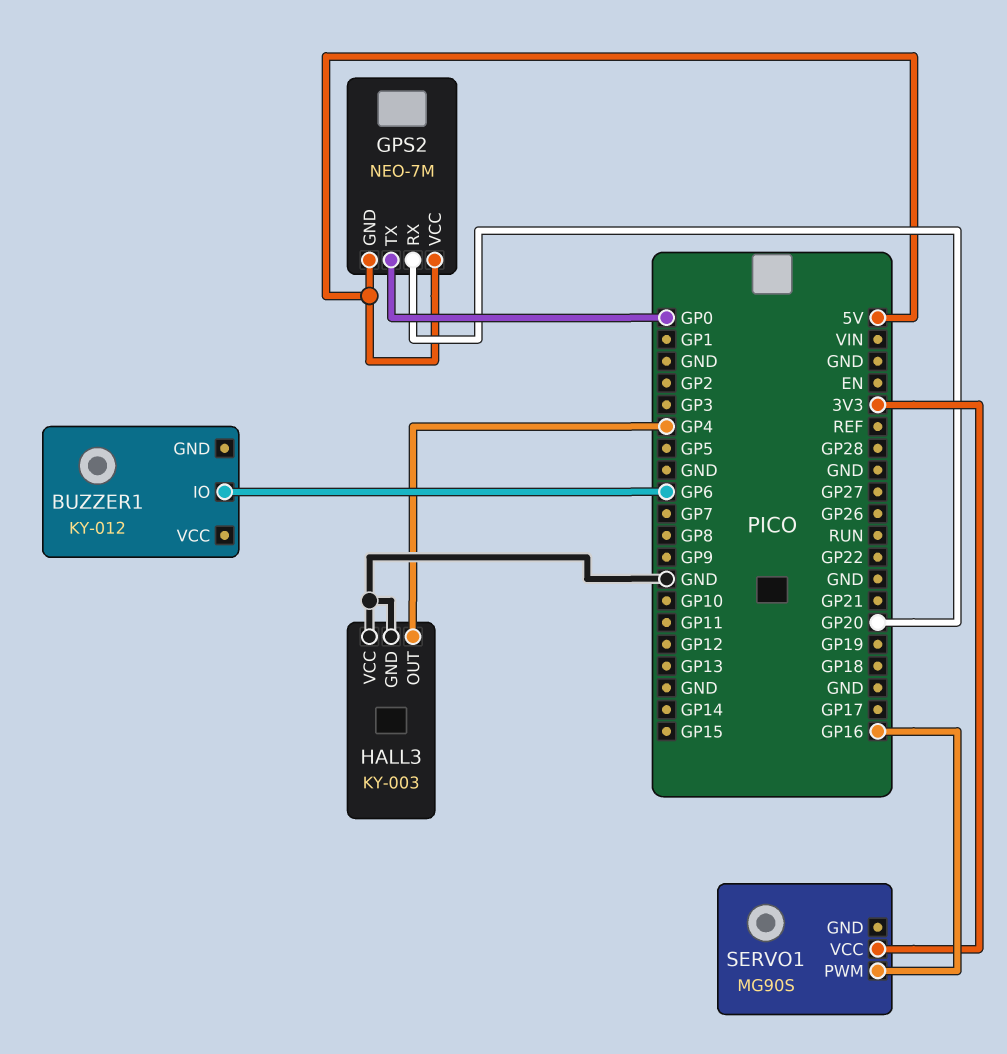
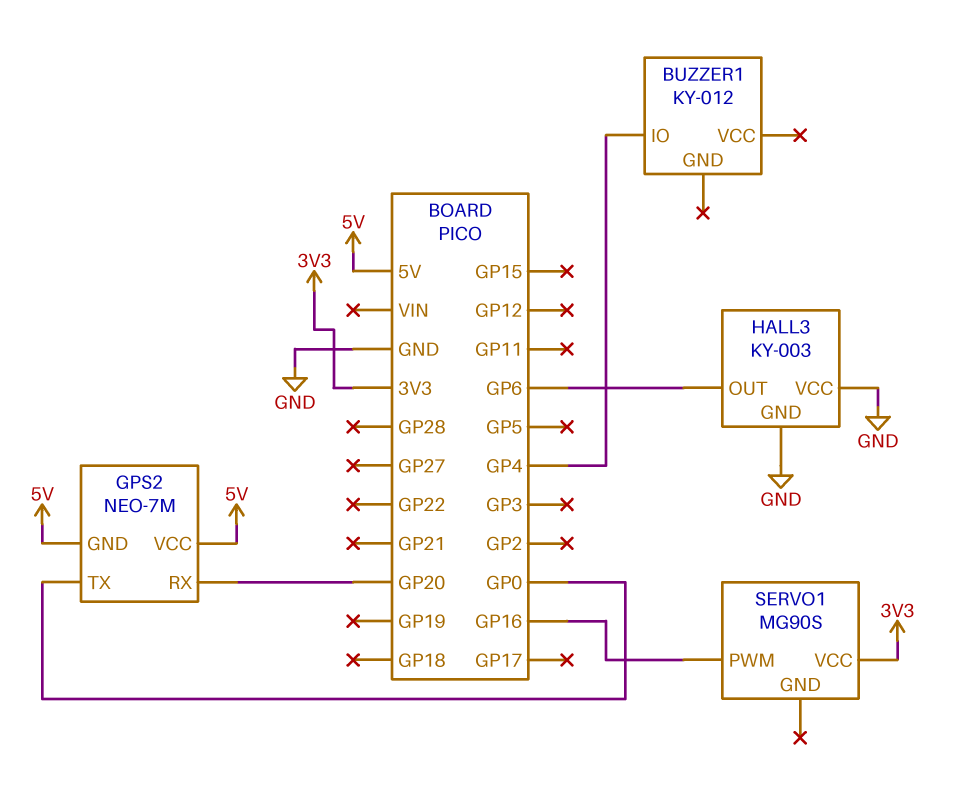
BUZZER1 pin IO: GP6 -> GP4
HALL3 pin OUT: GP4 -> GP6

